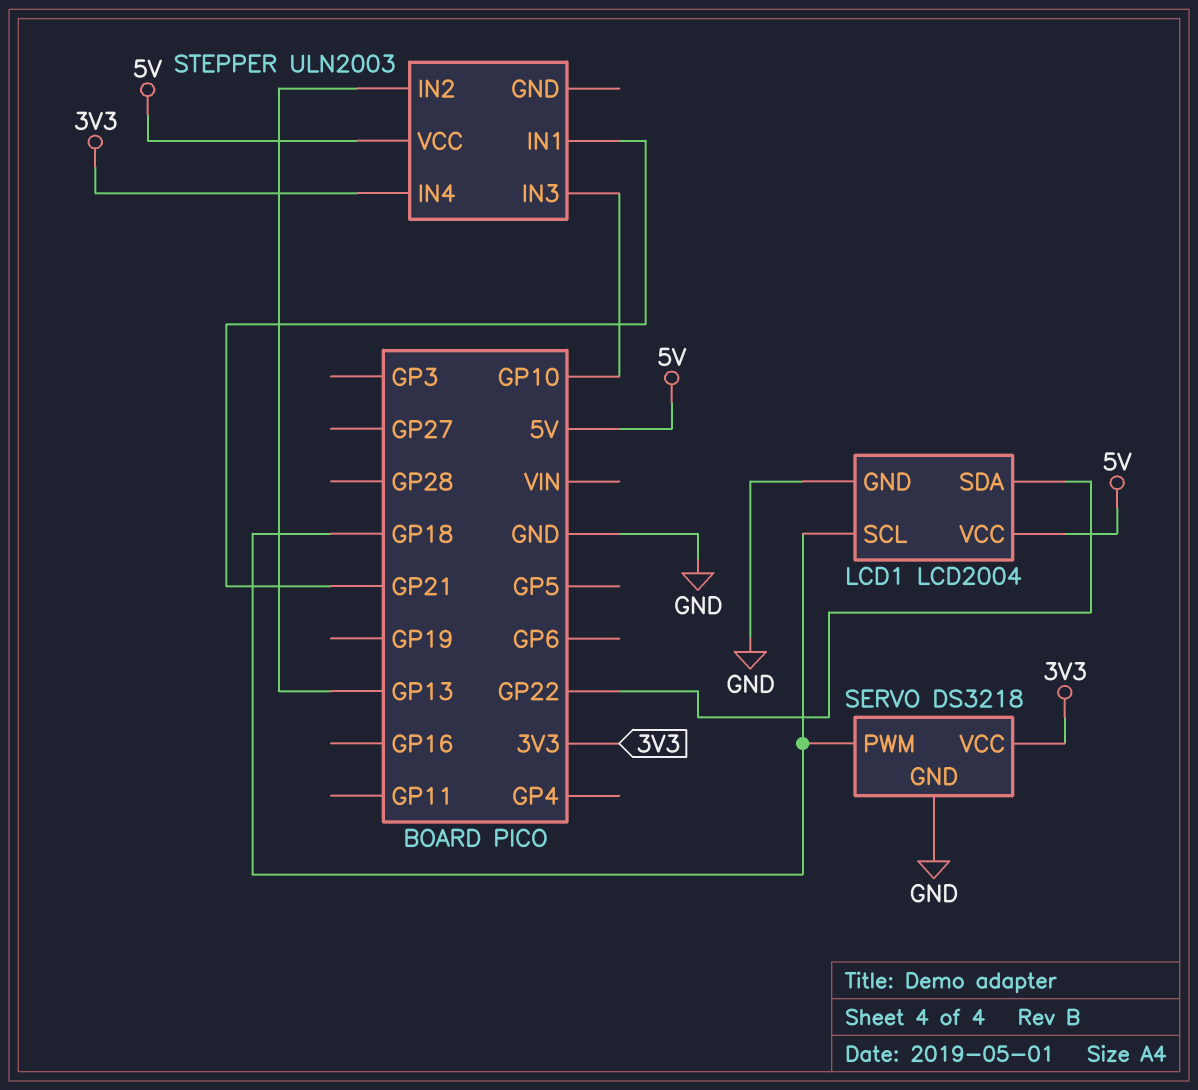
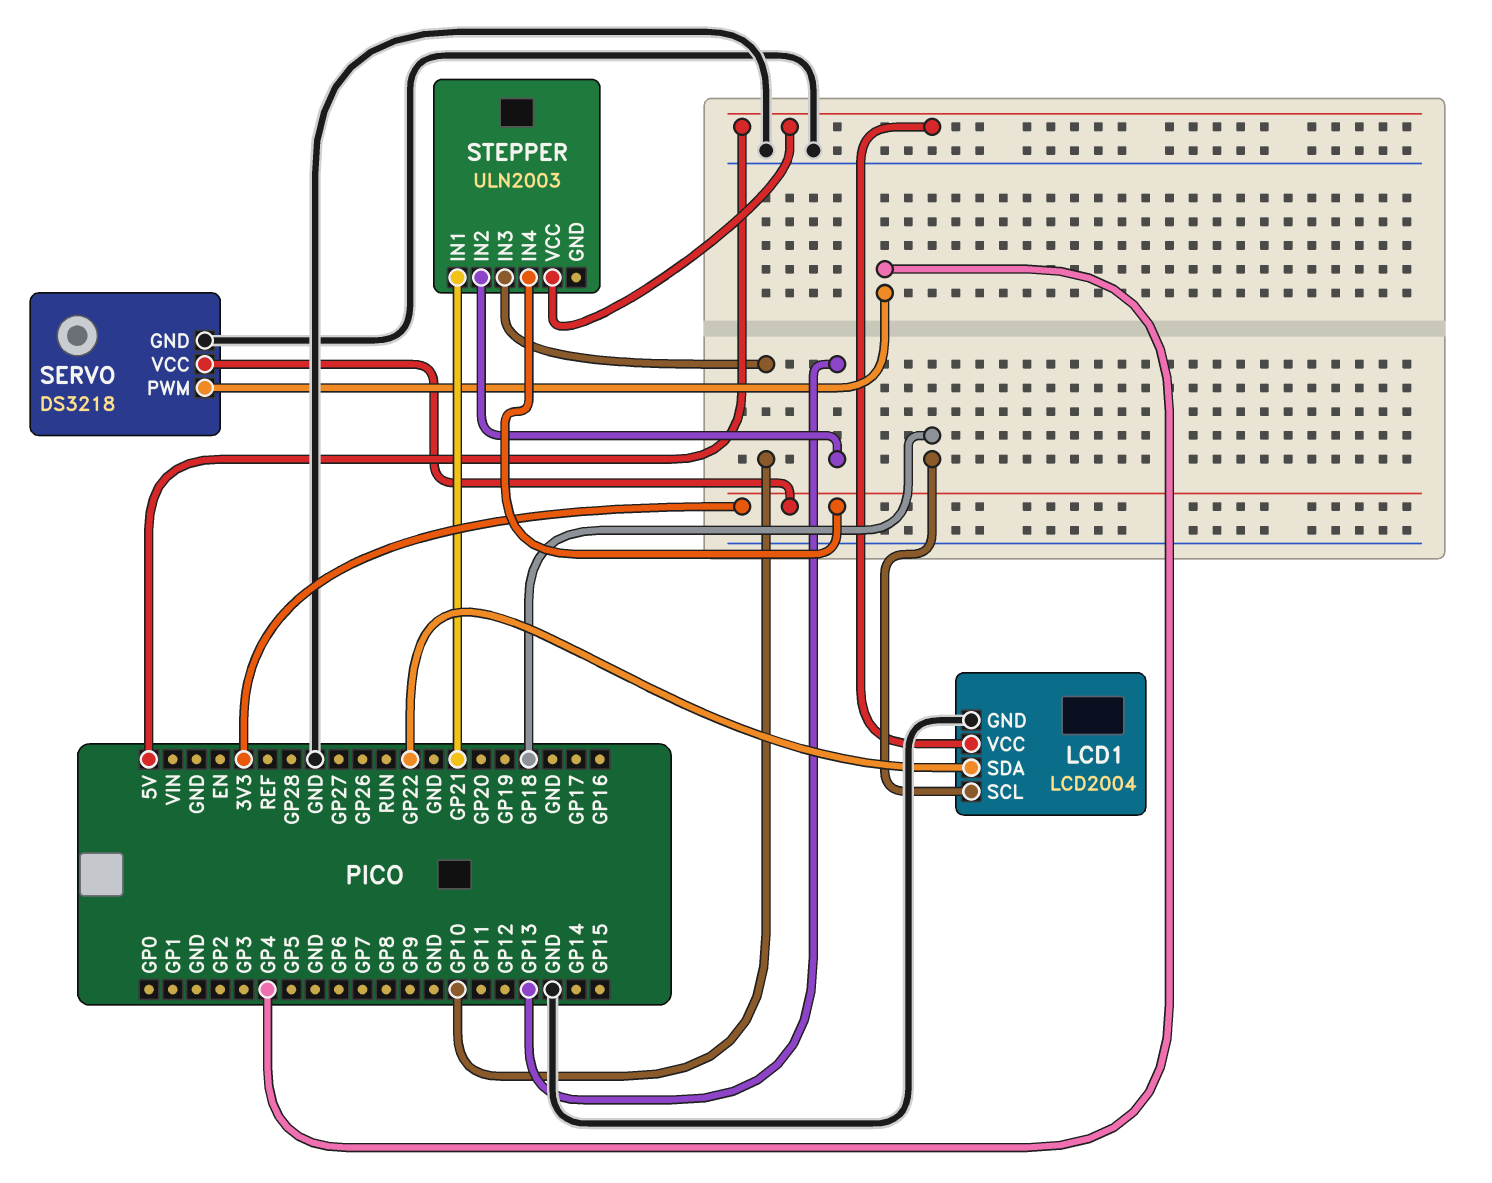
SERVO pin PWM: GP18 -> GP4

